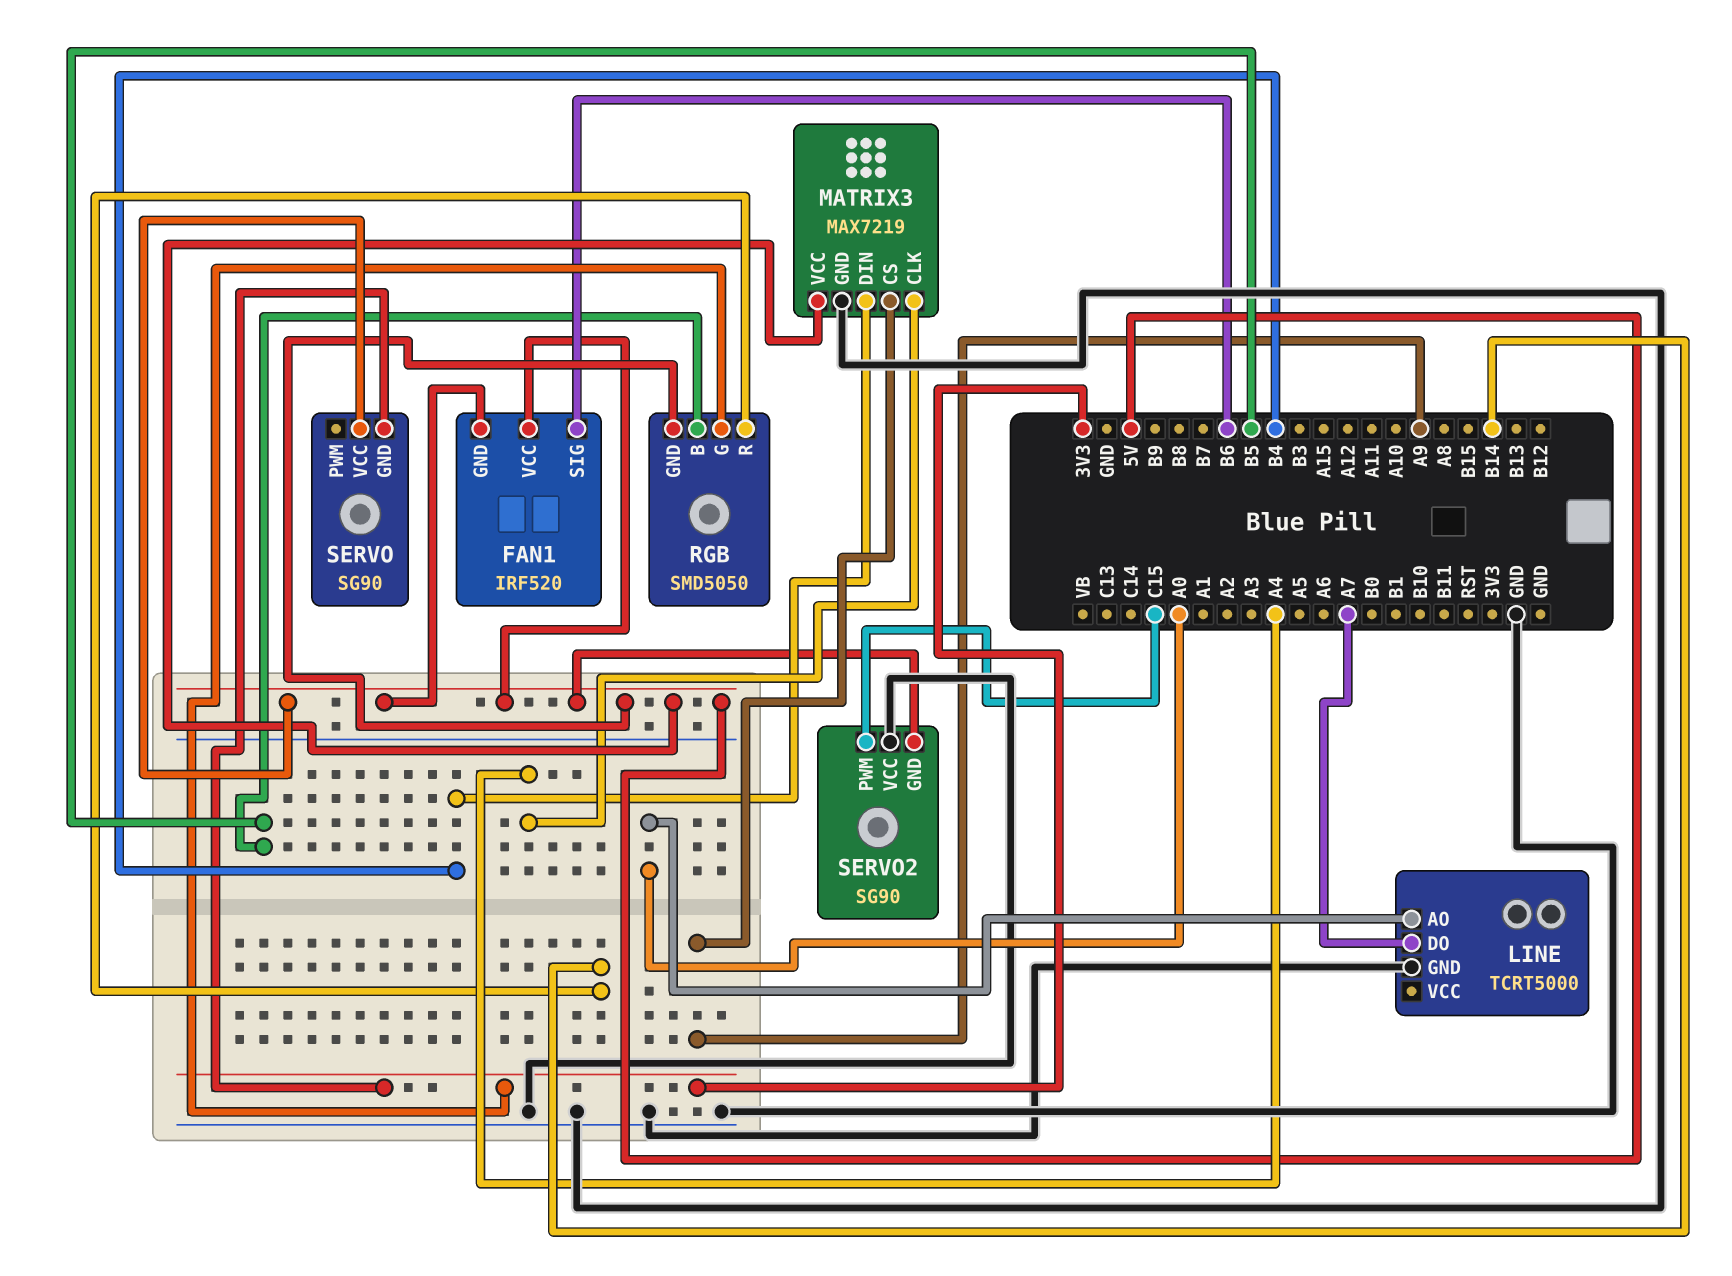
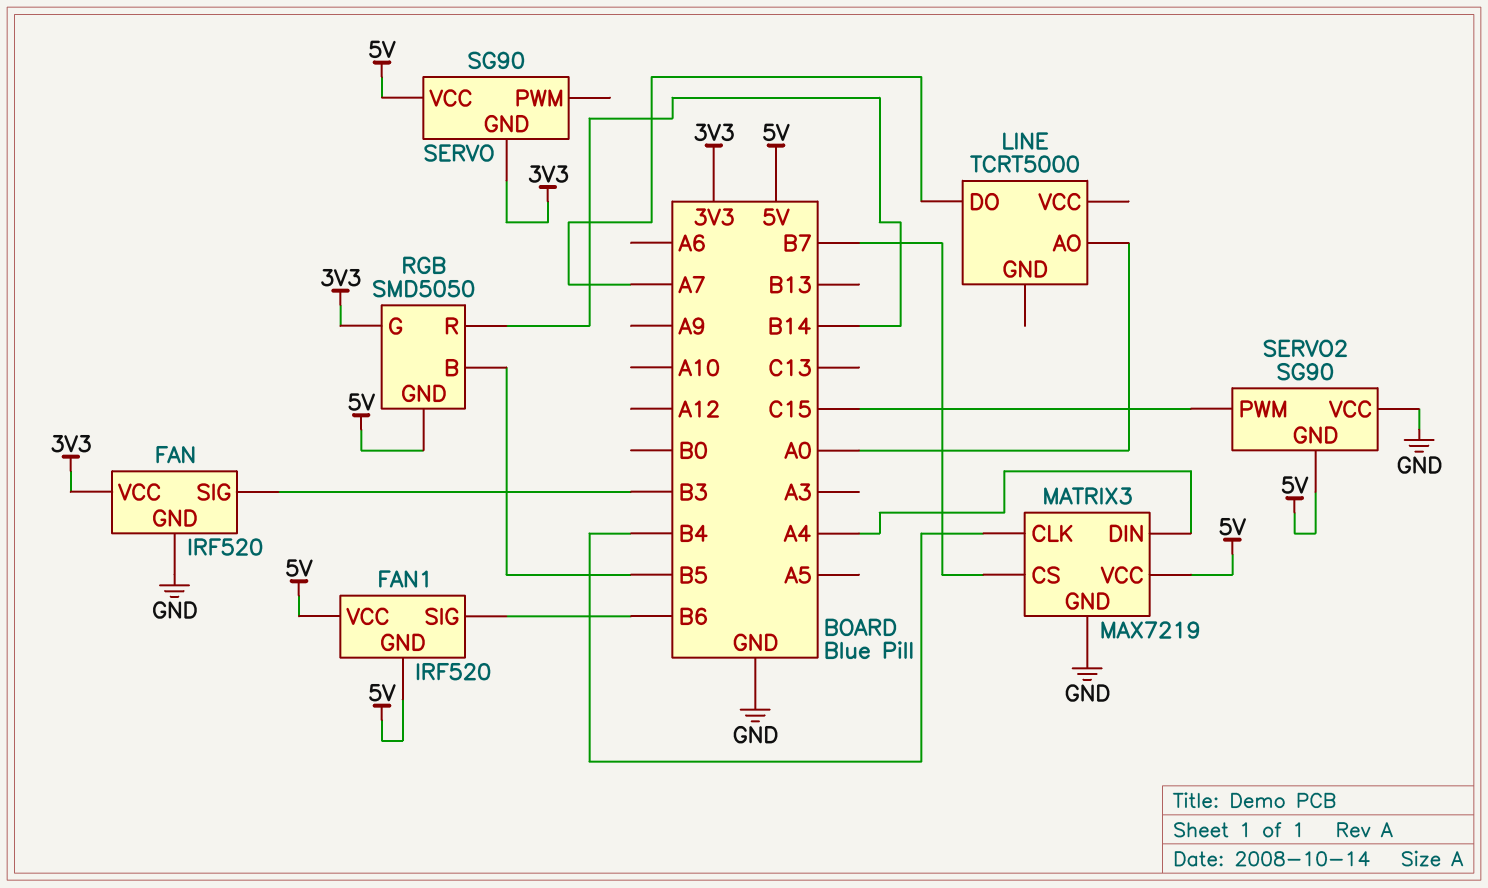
FAN: none -> IRF520
FAN pin GND: none -> GND
FAN pin SIG: none -> B3
FAN pin VCC: none -> 3V3
LINE pin GND: GND -> none
MATRIX3 pin CLK: A4 -> B4
MATRIX3 pin CS: A9 -> B7
MATRIX3 pin DIN: B4 -> A4

